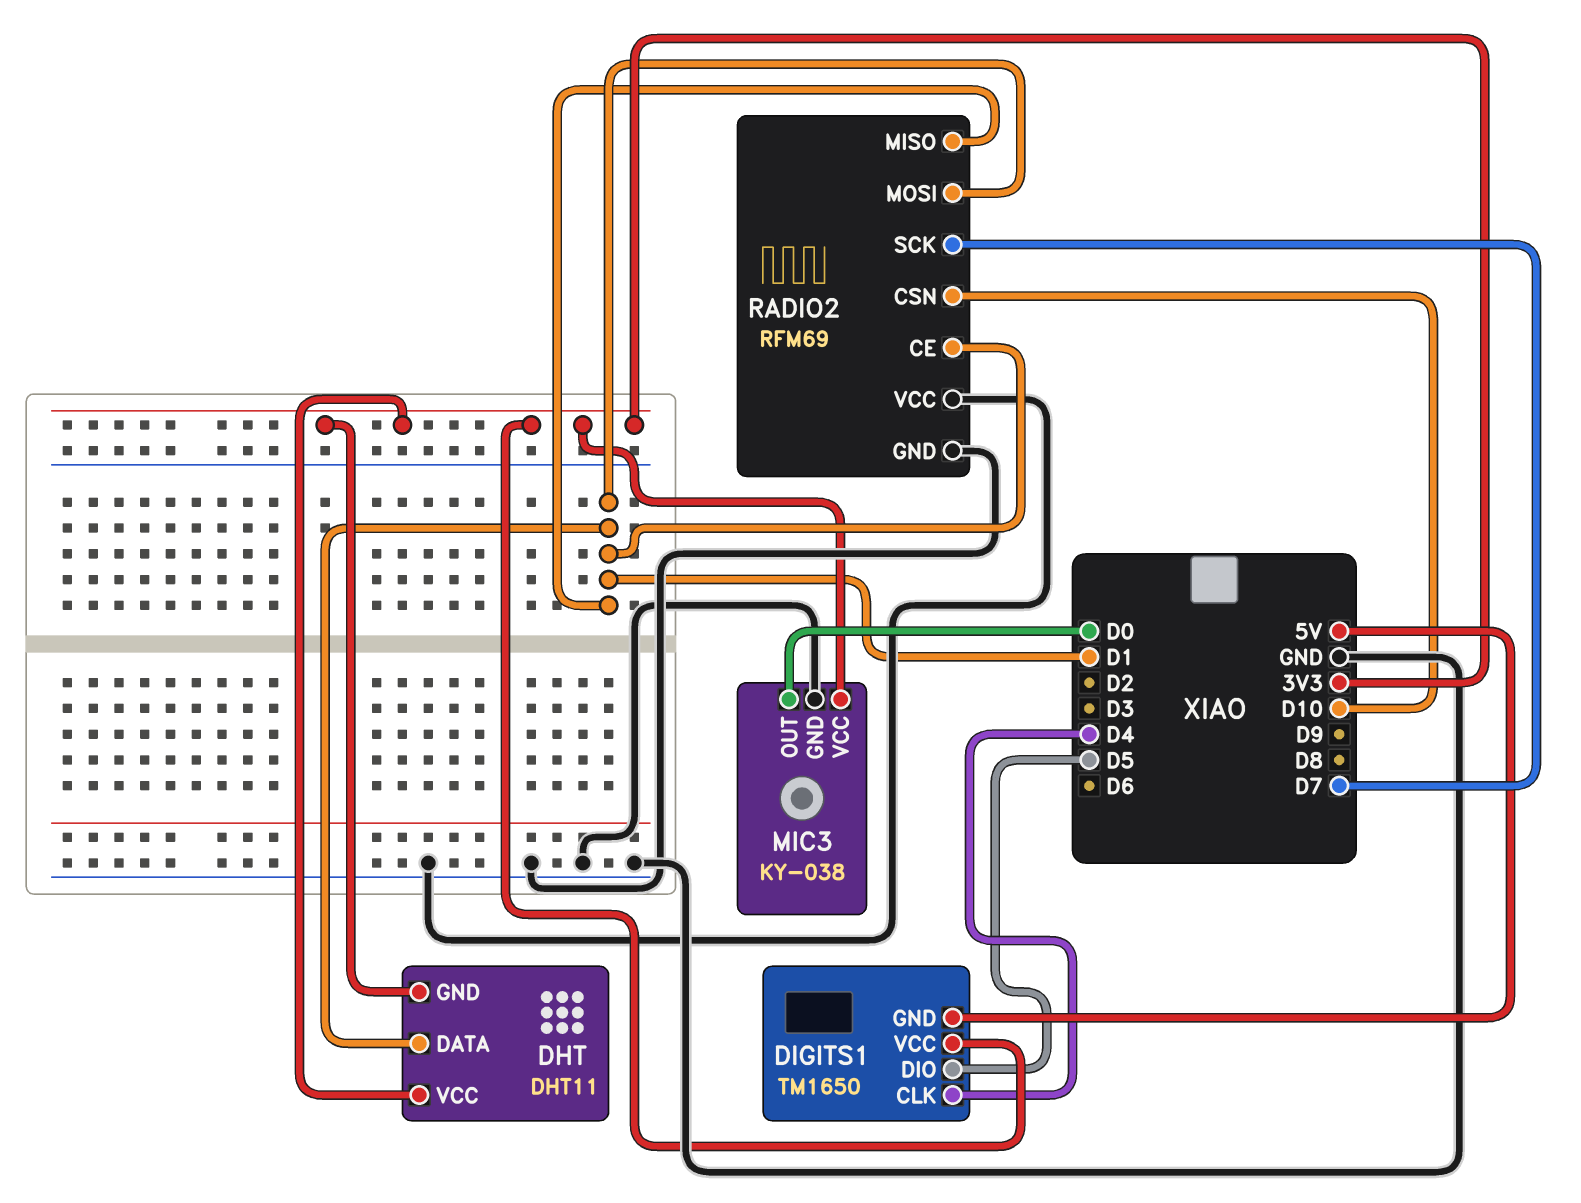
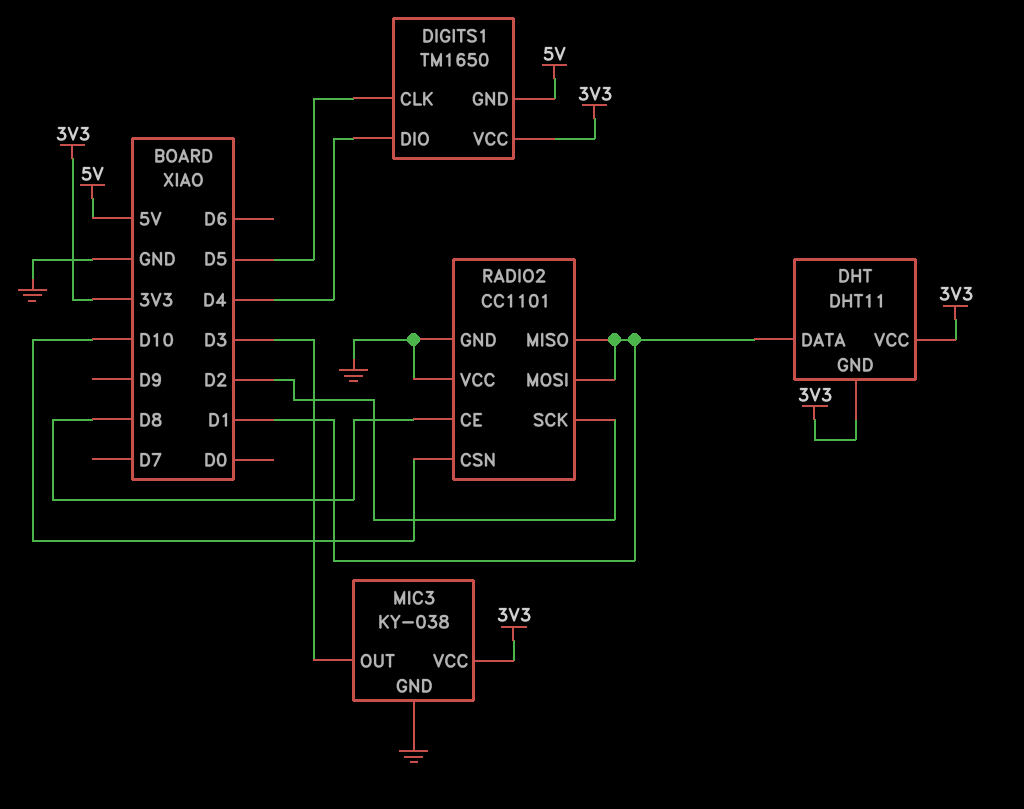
DIGITS1 pin CLK: D4 -> D5
DIGITS1 pin DIO: D5 -> D4
MIC3 pin OUT: D0 -> D3
RADIO2: RFM69 -> CC1101
RADIO2 pin CE: D1 -> D8
RADIO2 pin SCK: D7 -> D2

